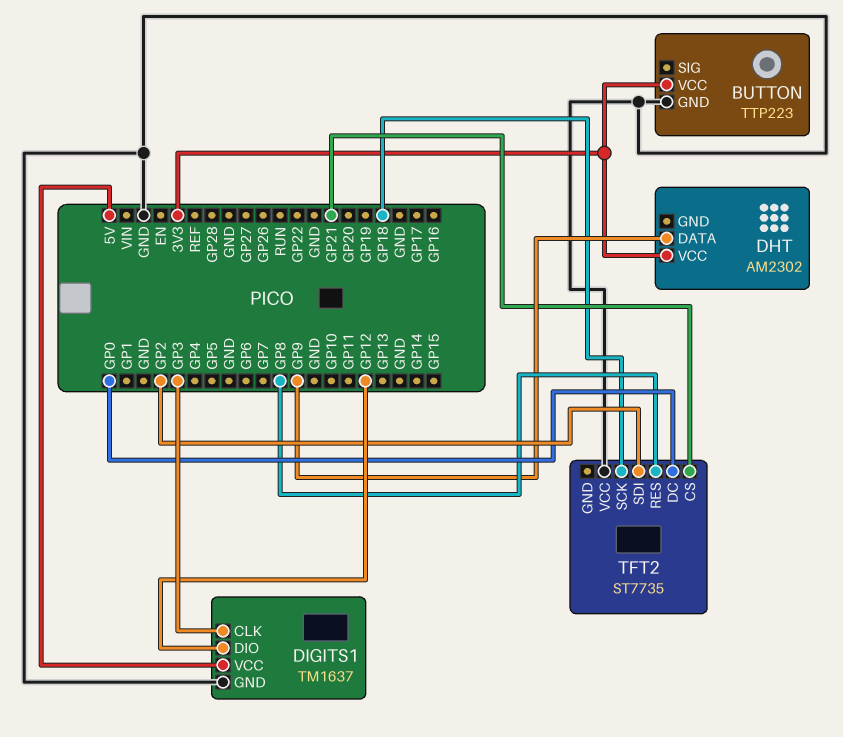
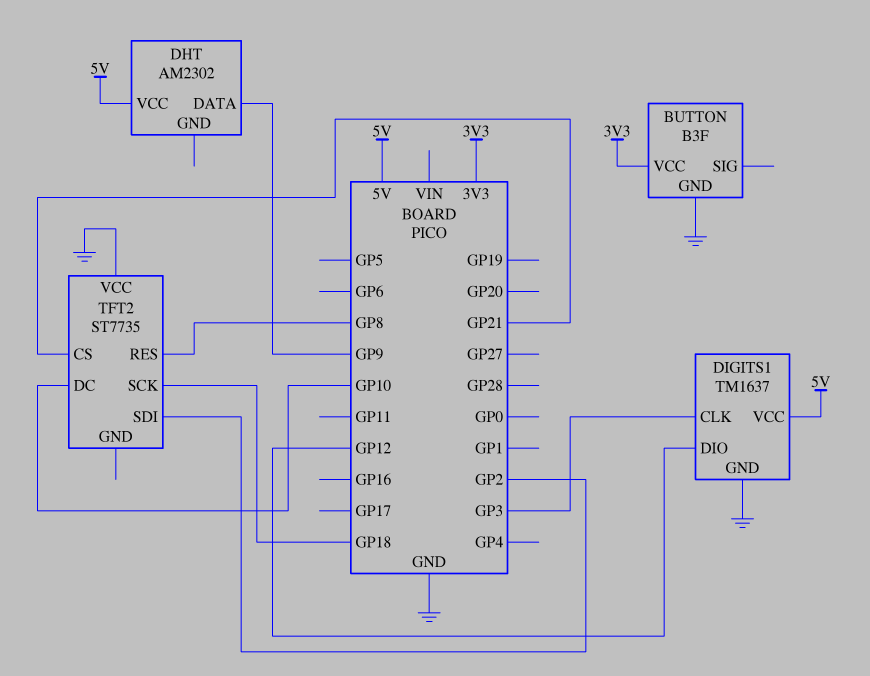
BUTTON: TTP223 -> B3F
DHT pin VCC: 3V3 -> 5V
TFT2 pin DC: GP0 -> GP10

